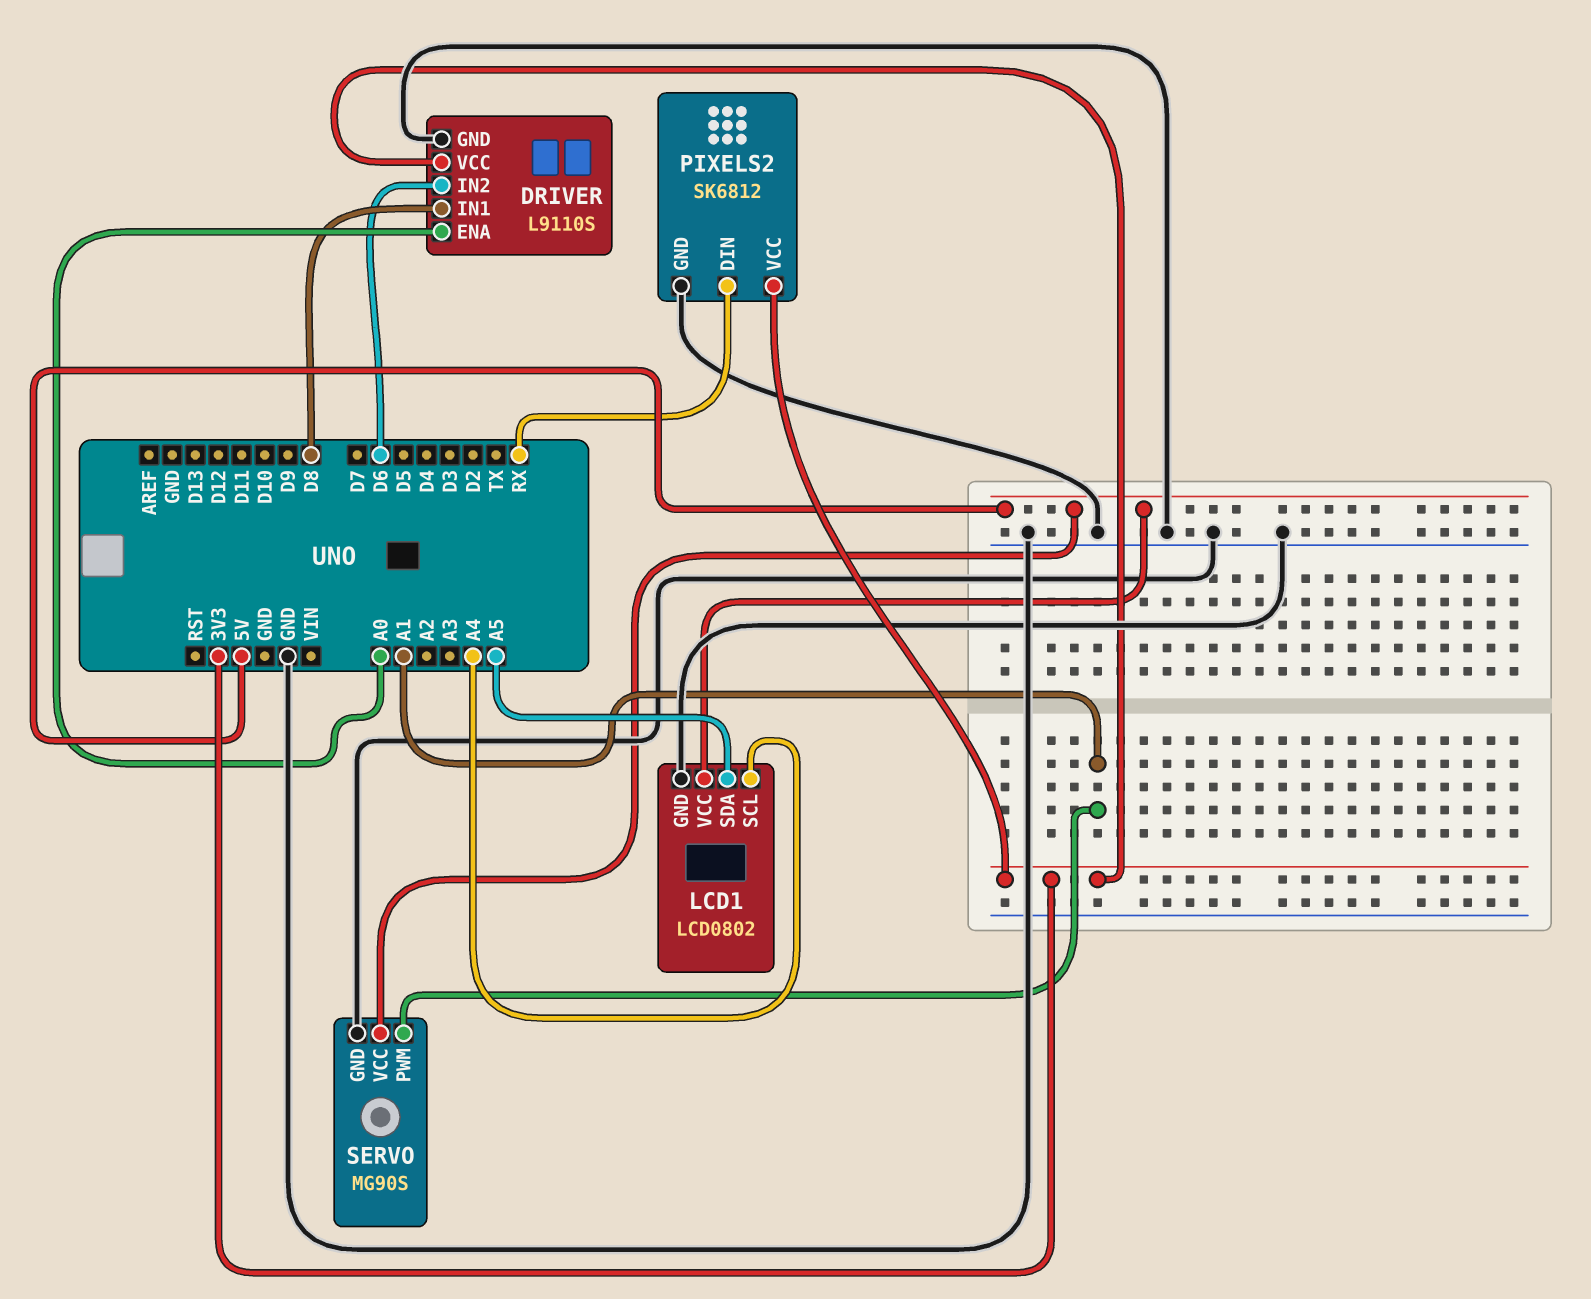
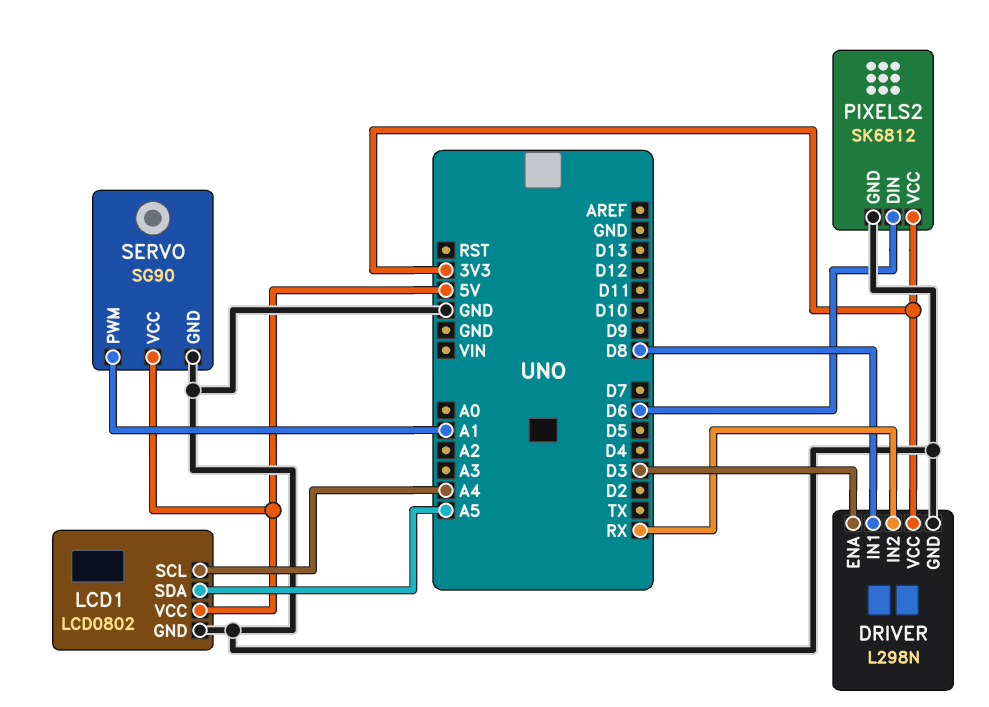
DRIVER: L9110S -> L298N
DRIVER pin ENA: A0 -> D3
DRIVER pin IN2: D6 -> RX
PIXELS2 pin DIN: RX -> D6
SERVO: MG90S -> SG90

